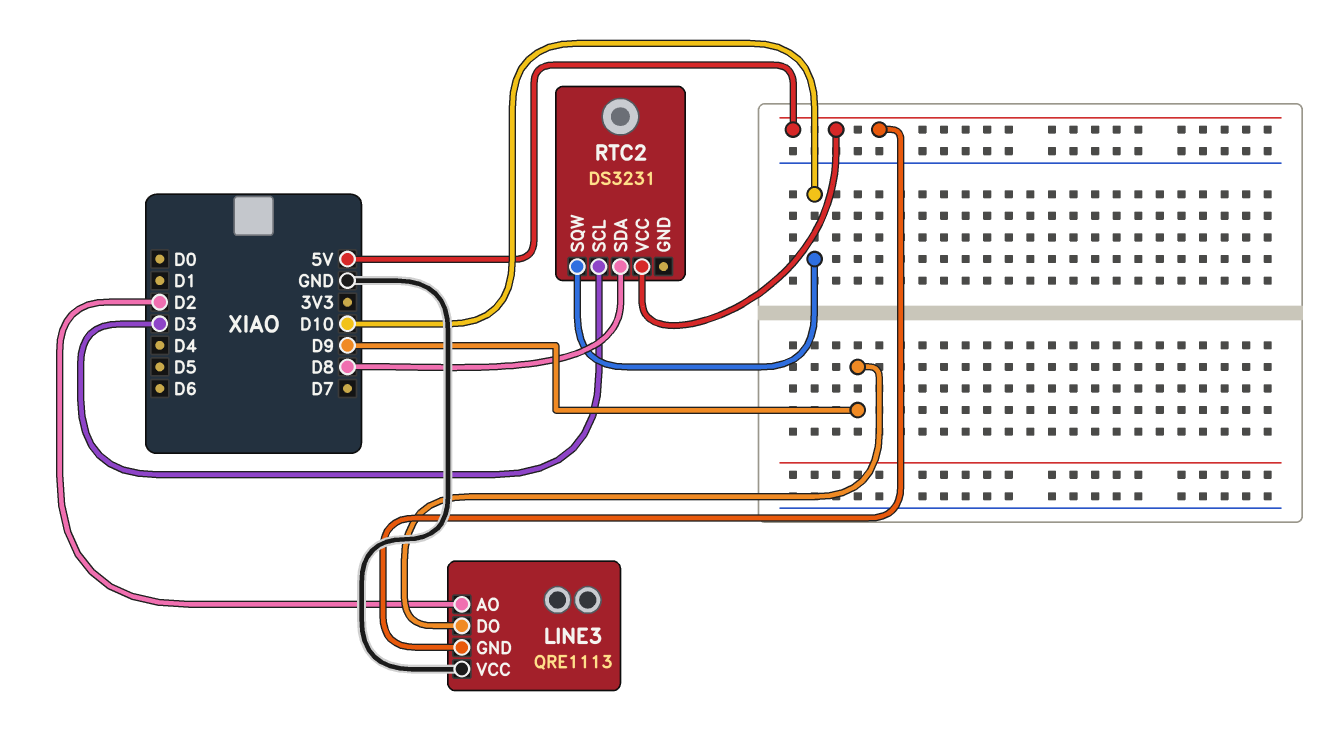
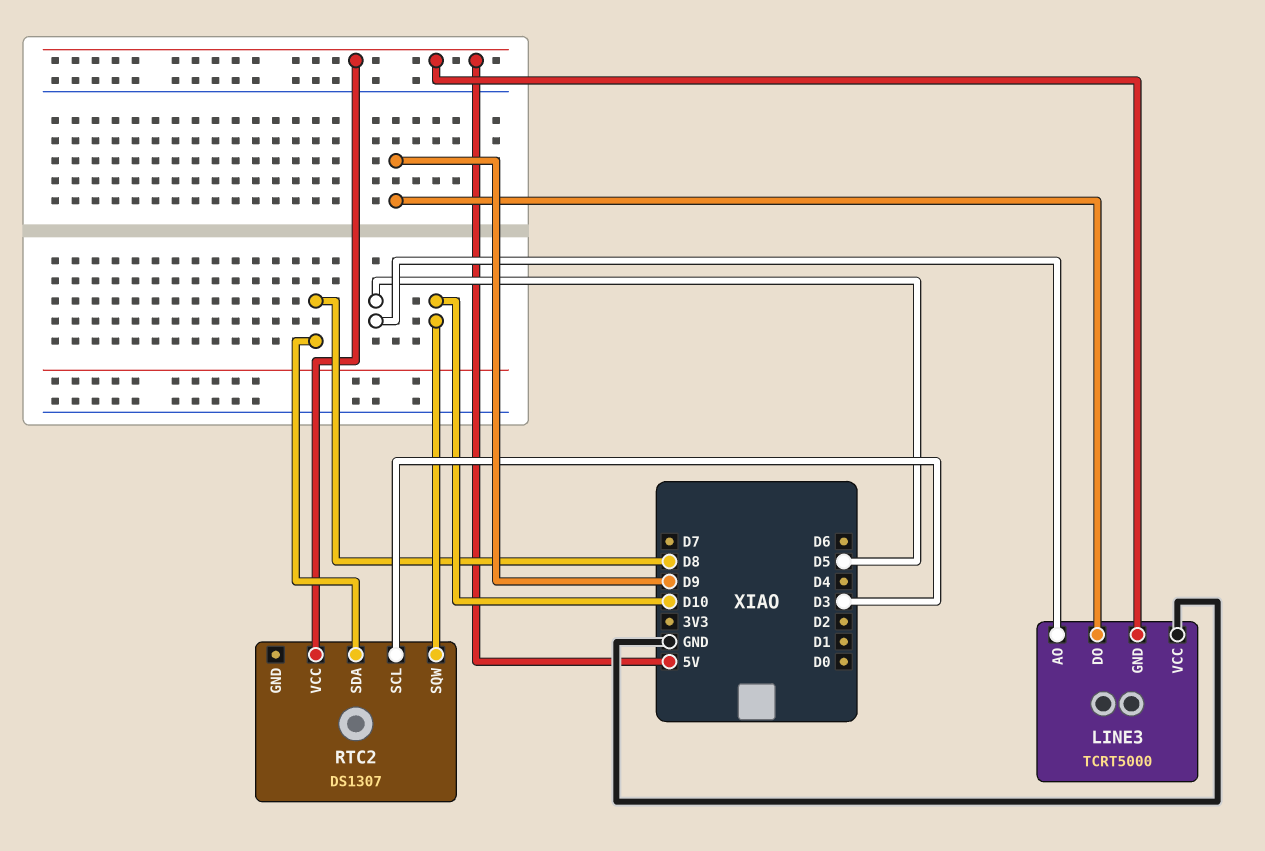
LINE3: QRE1113 -> TCRT5000
LINE3 pin AO: D2 -> D5
RTC2: DS3231 -> DS1307

